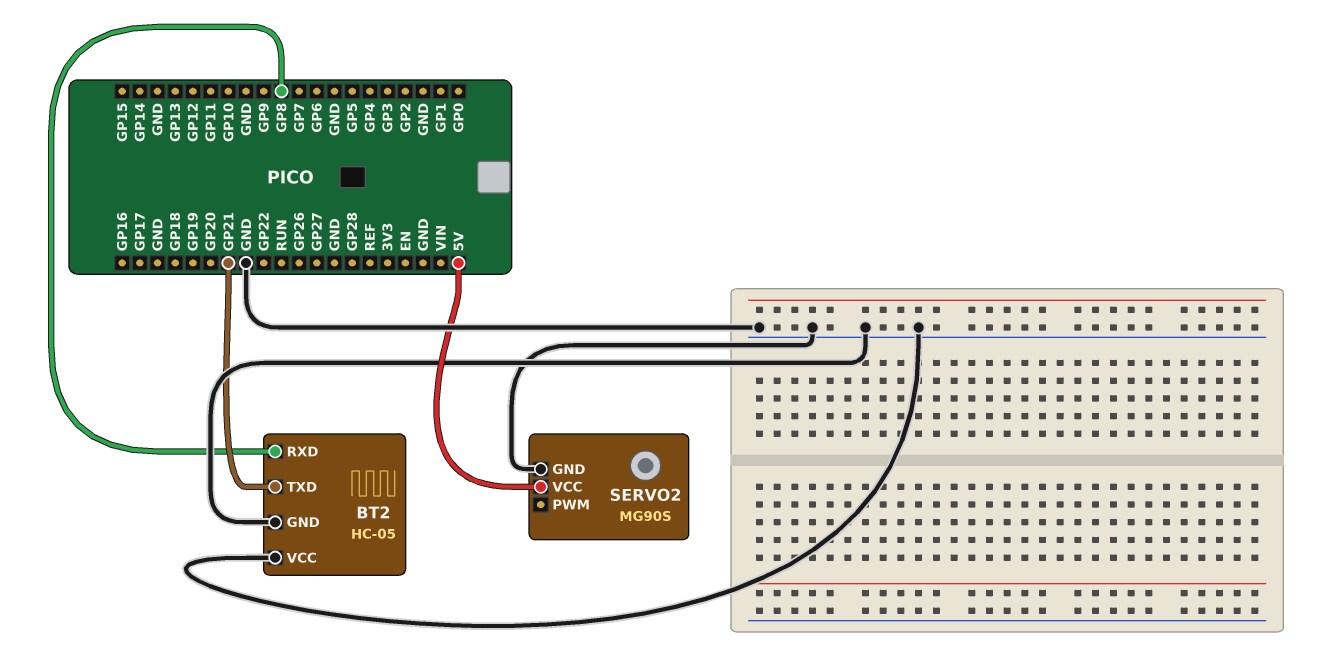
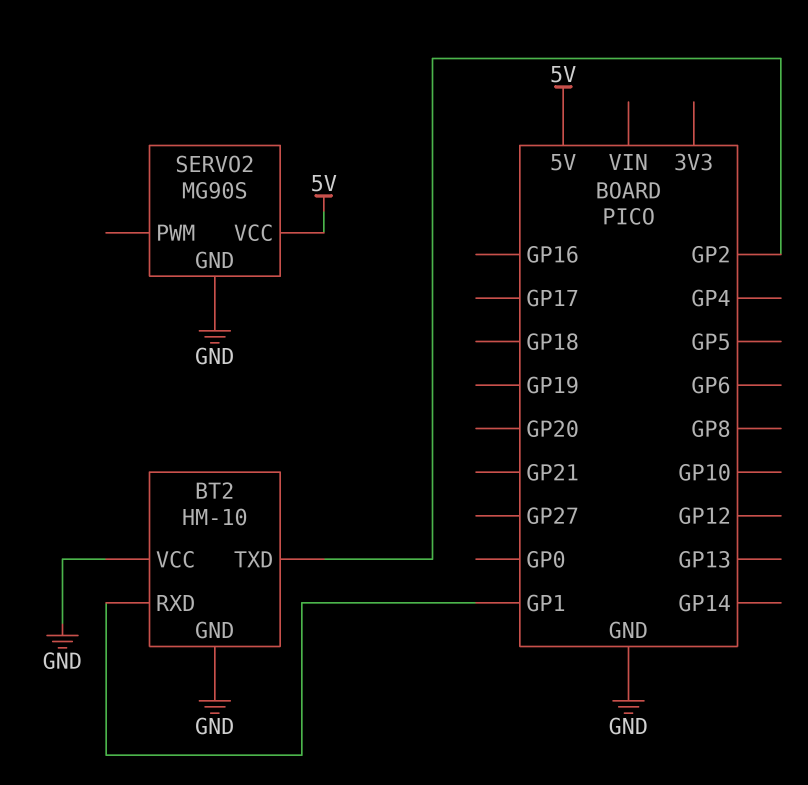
BT2: HC-05 -> HM-10
BT2 pin RXD: GP8 -> GP1
BT2 pin TXD: GP21 -> GP2

